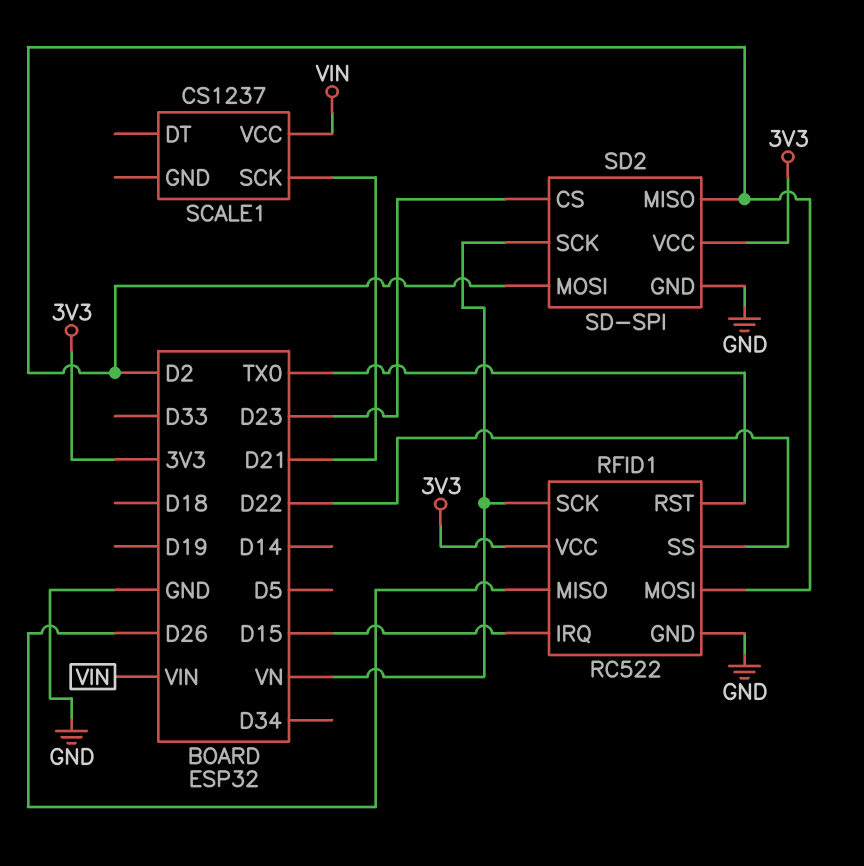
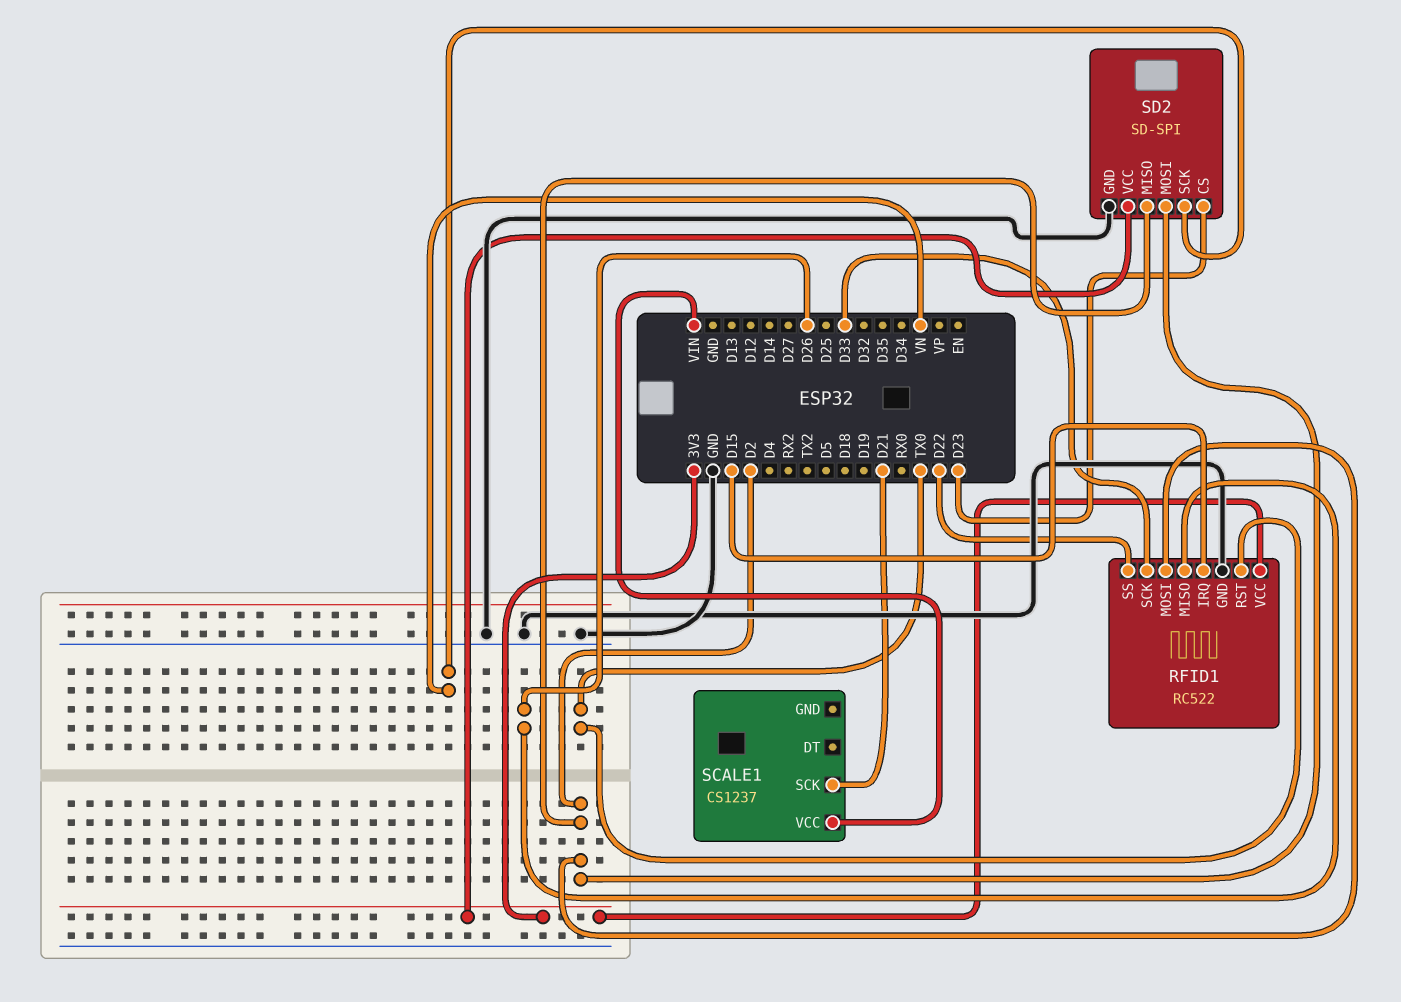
RFID1 pin SCK: VN -> D33

